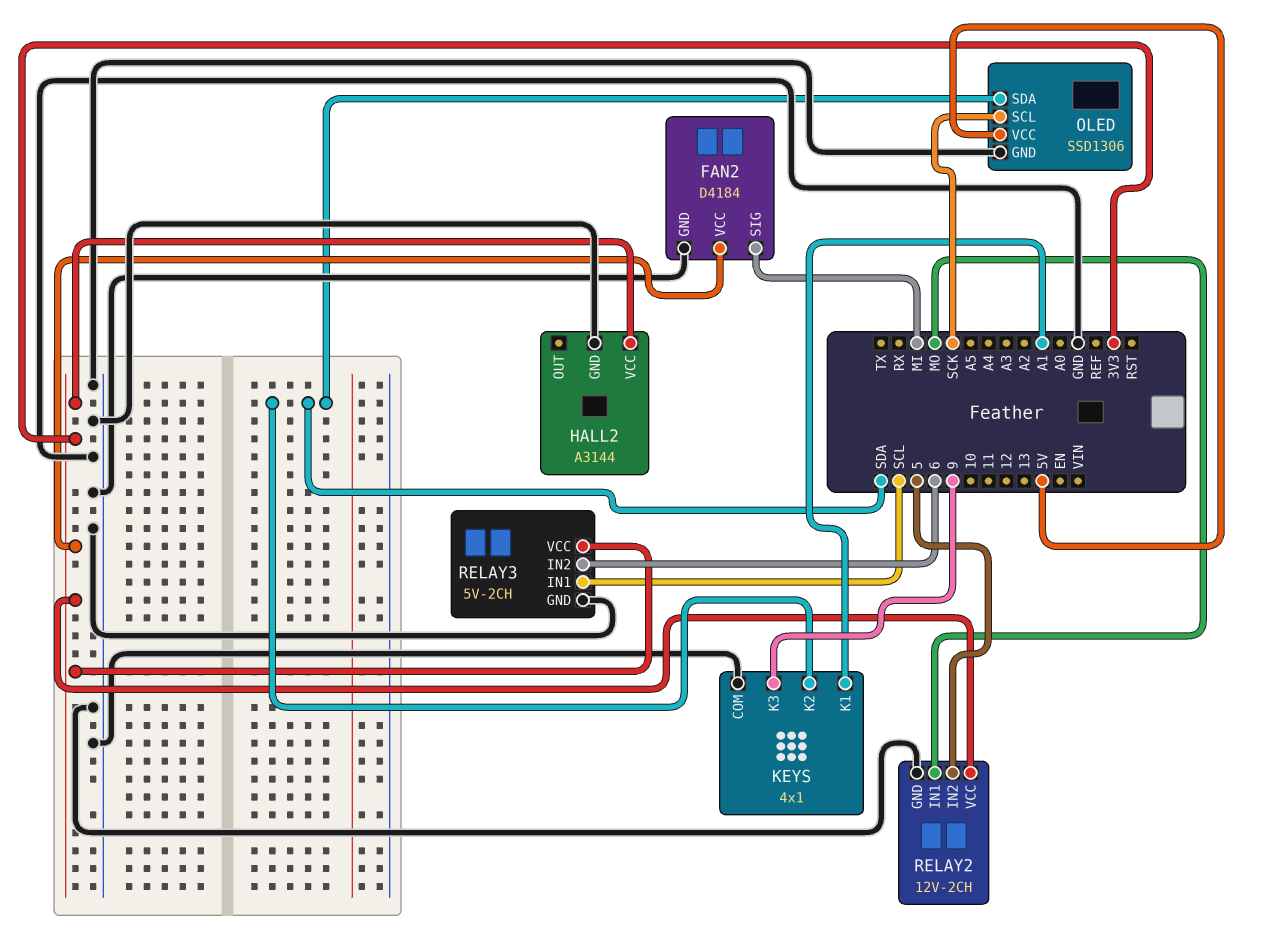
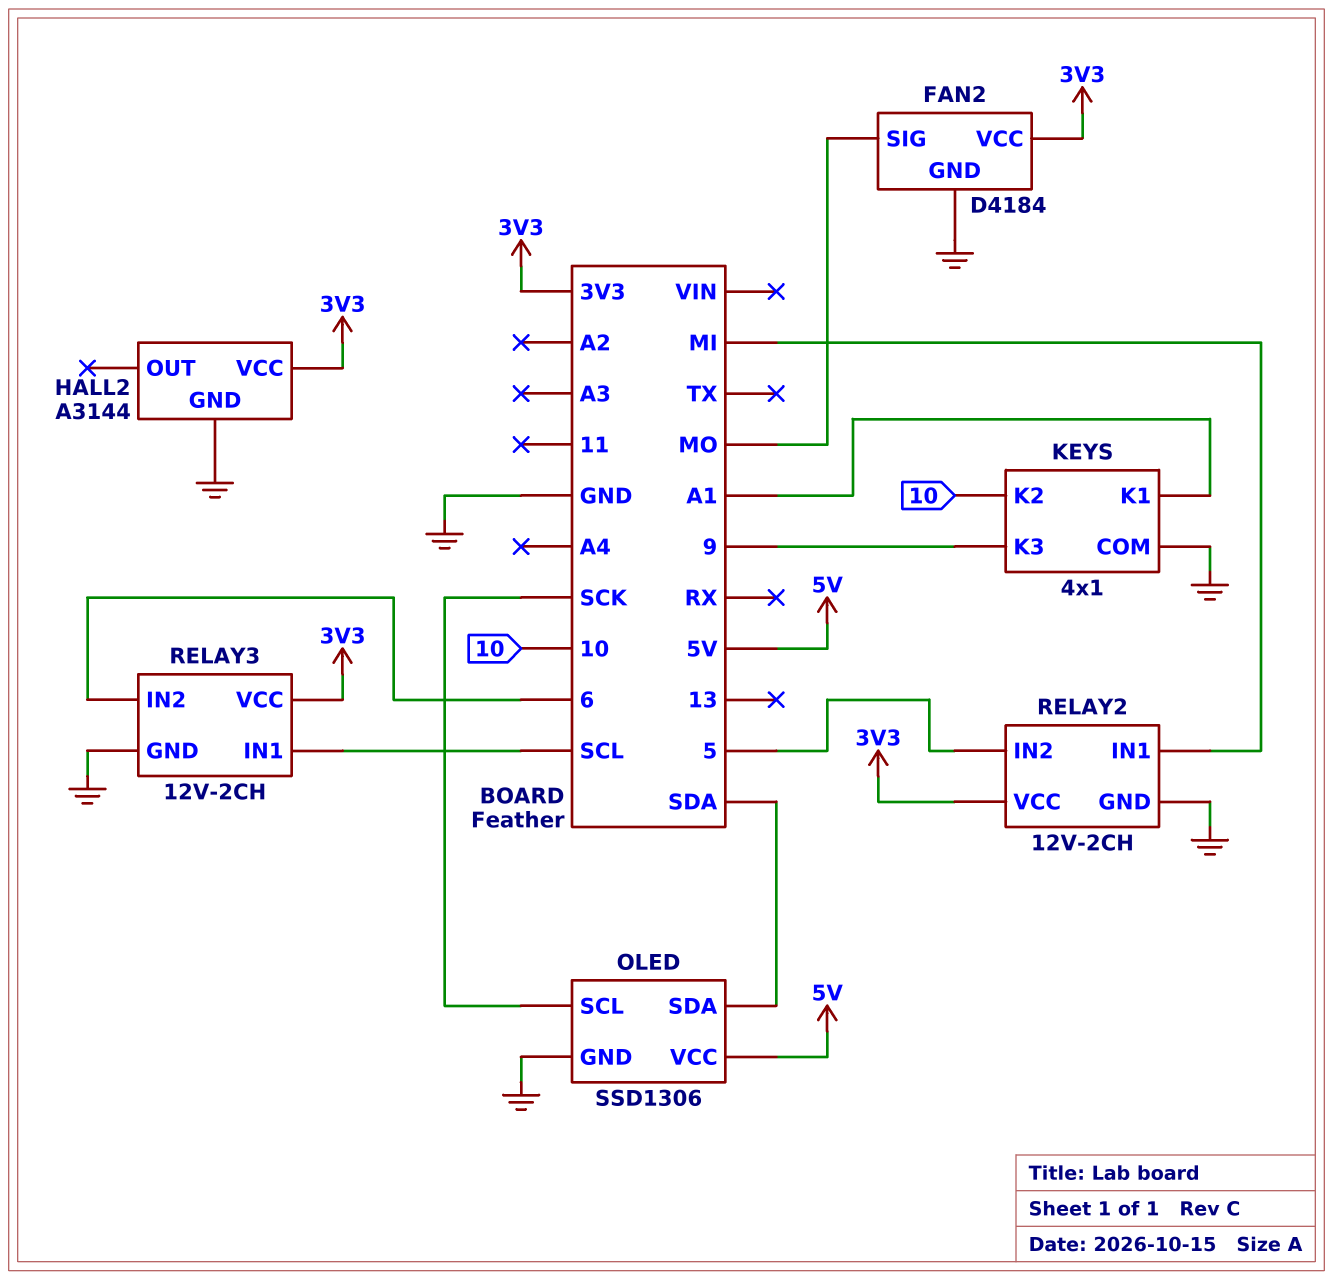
FAN2 pin SIG: MI -> MO
KEYS pin K2: SDA -> 10
RELAY2 pin IN1: MO -> MI
RELAY3: 5V-2CH -> 12V-2CH

